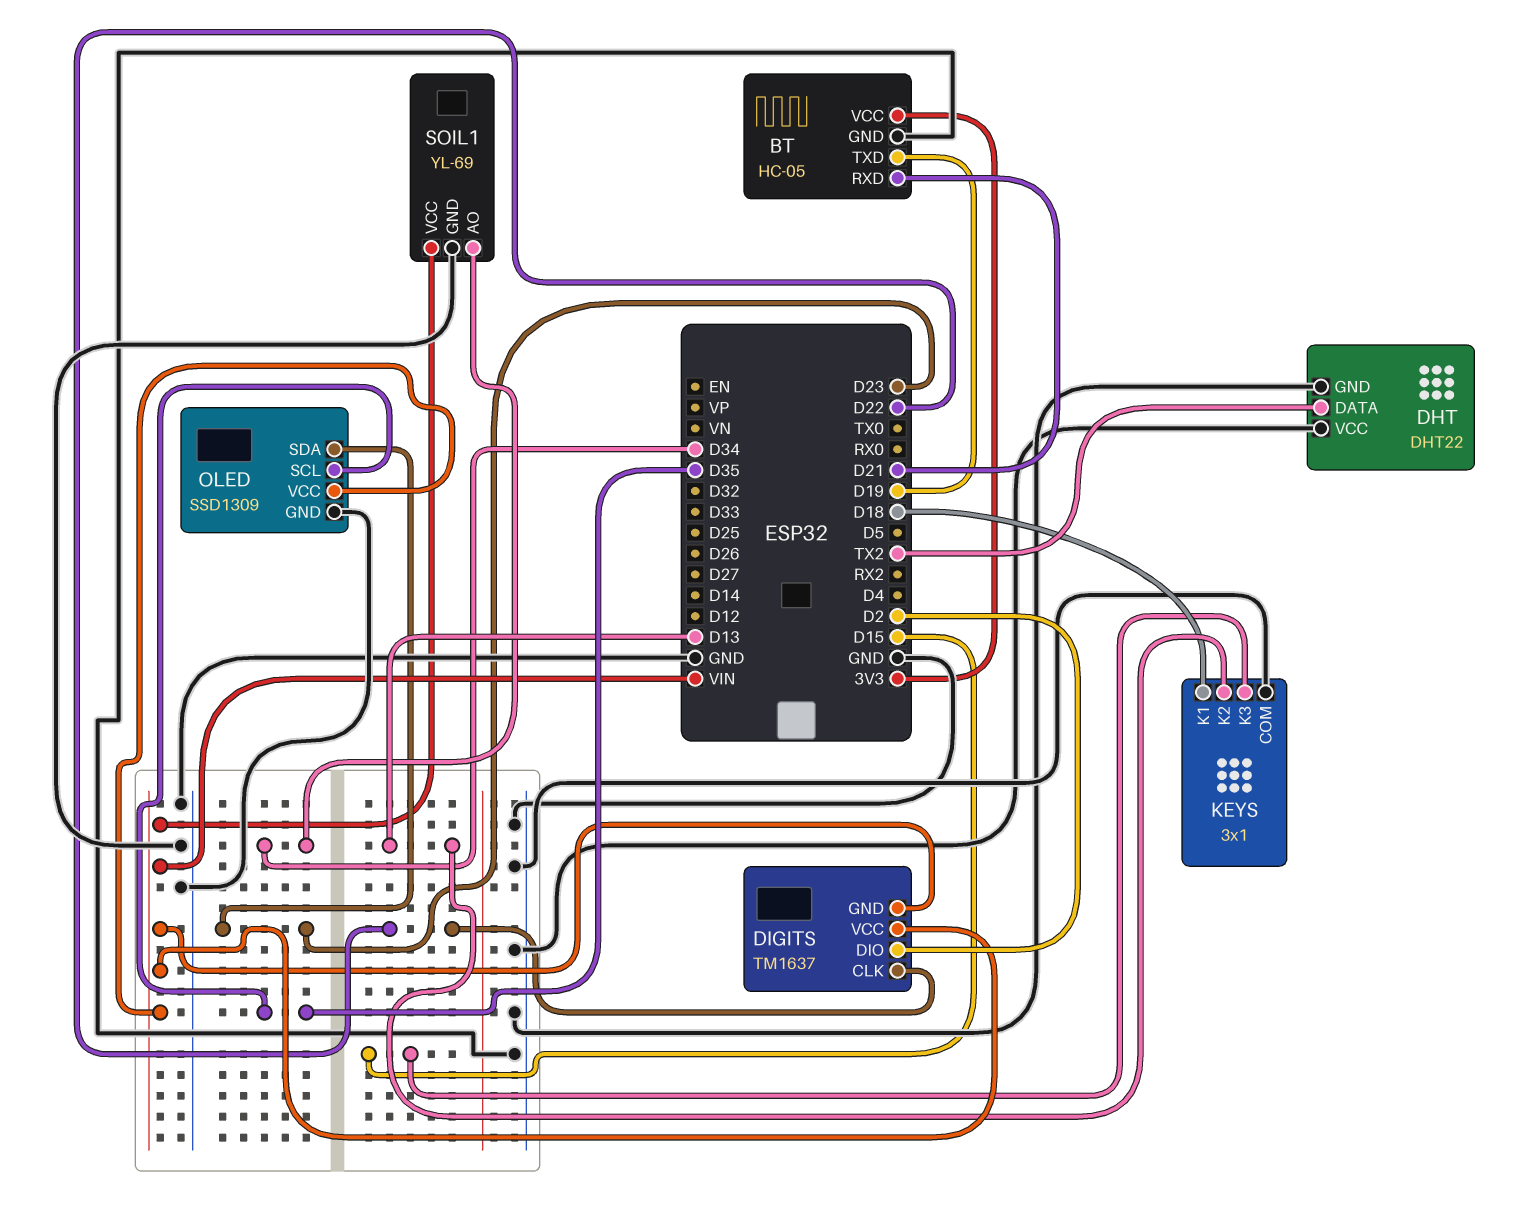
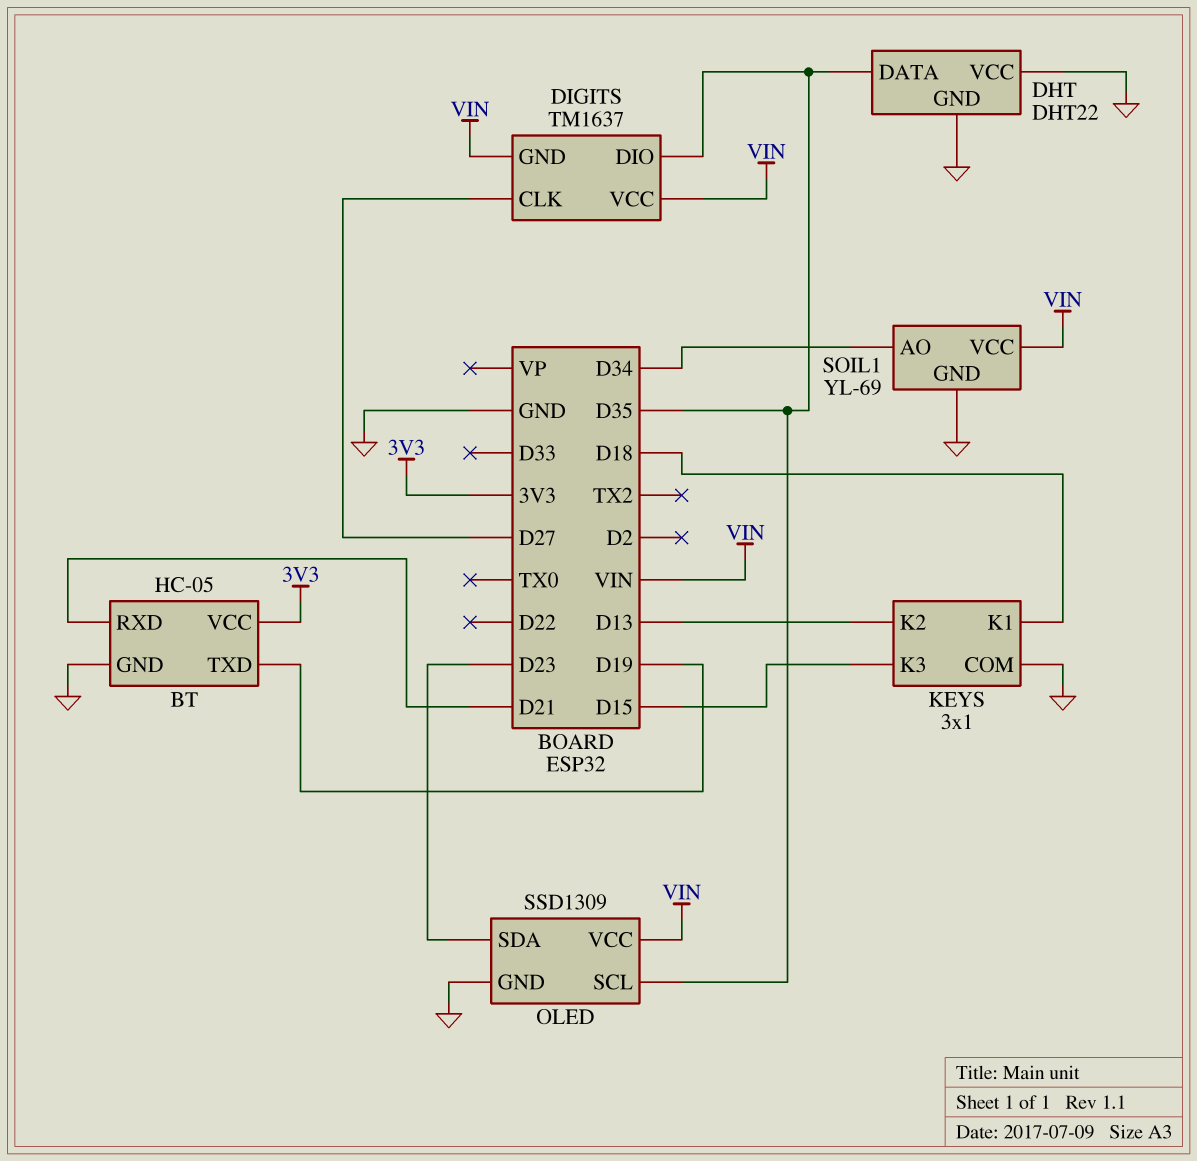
DHT pin DATA: TX2 -> D35
DIGITS pin CLK: D22 -> D27
DIGITS pin DIO: D2 -> D35

